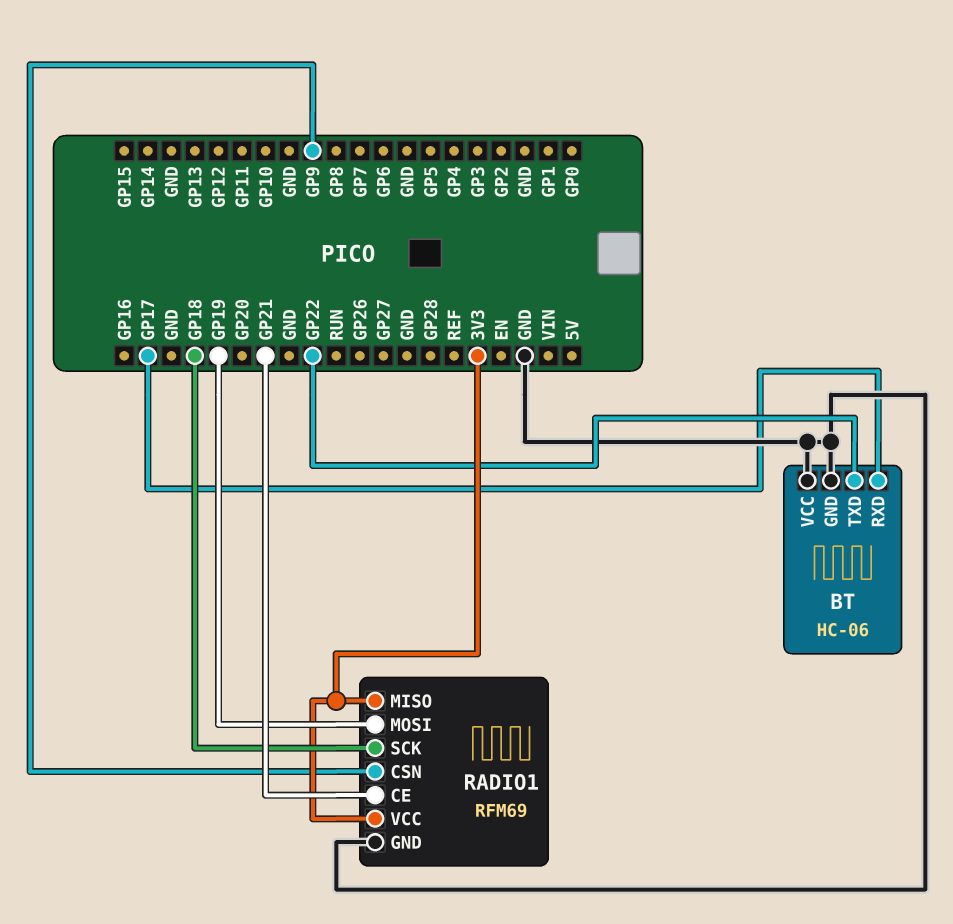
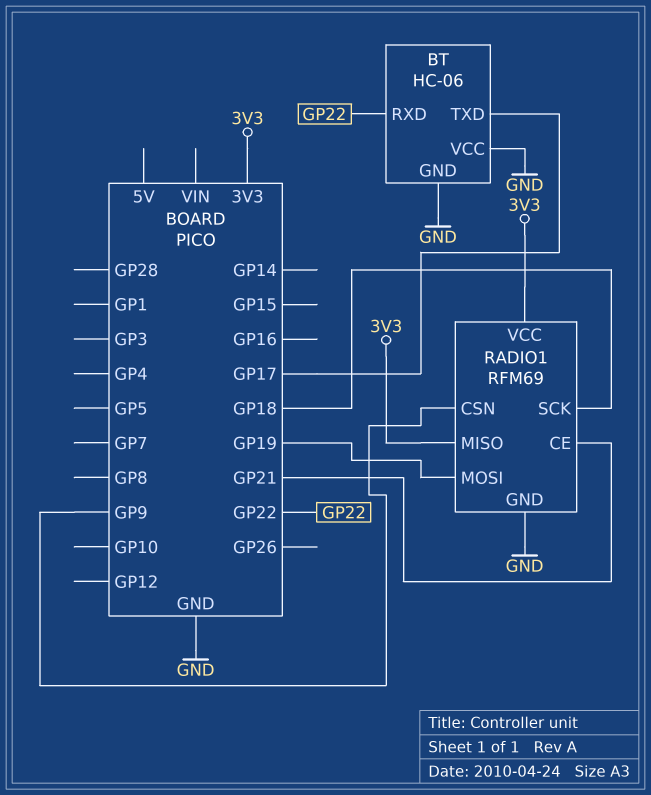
BT pin RXD: GP17 -> GP22
BT pin TXD: GP22 -> GP17

